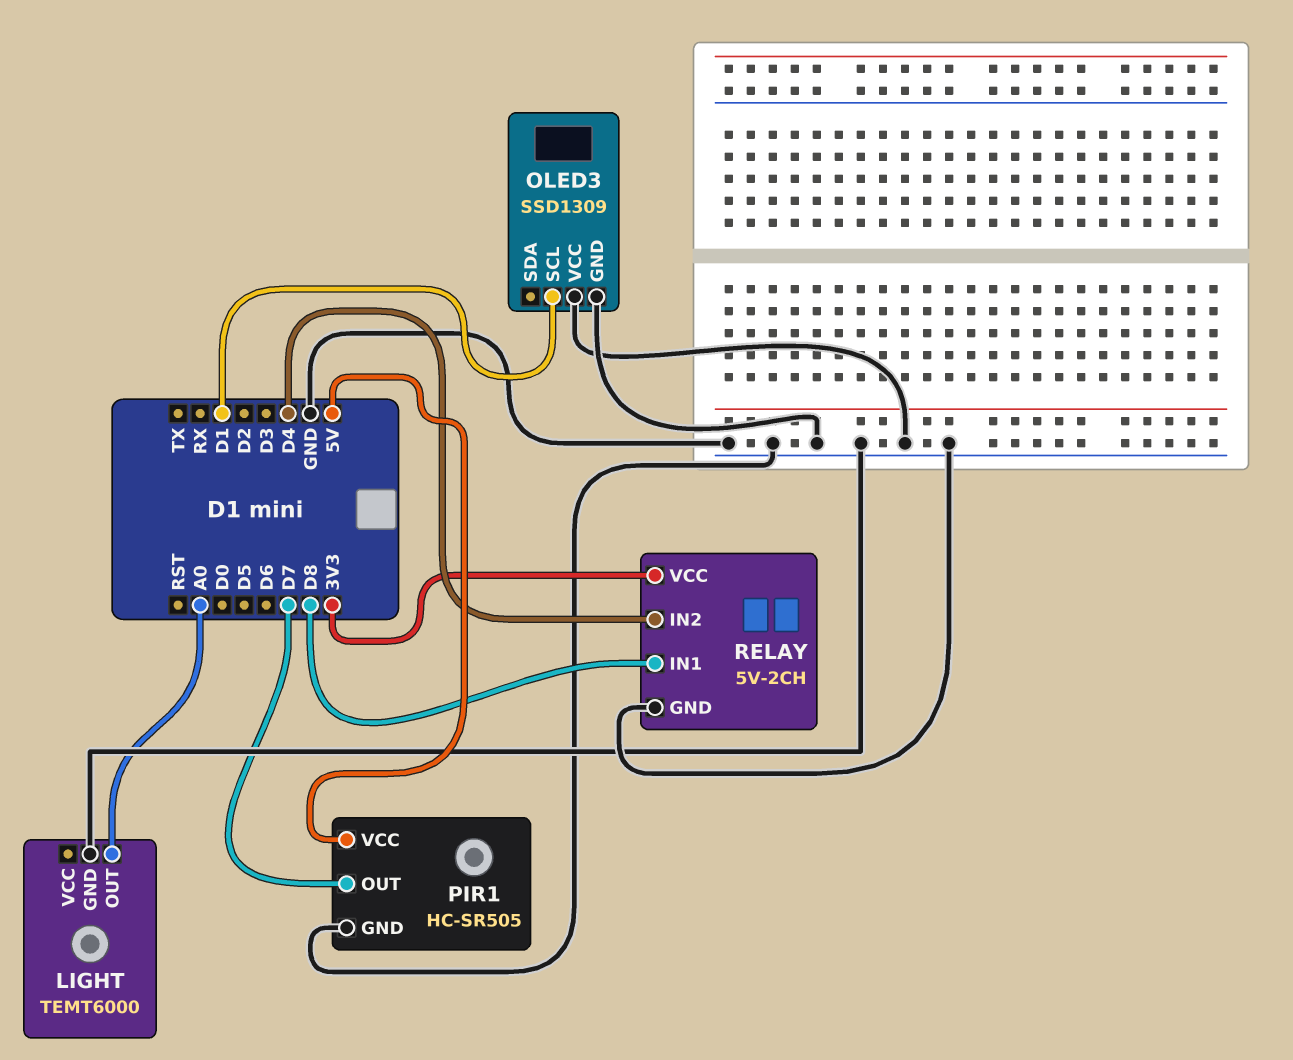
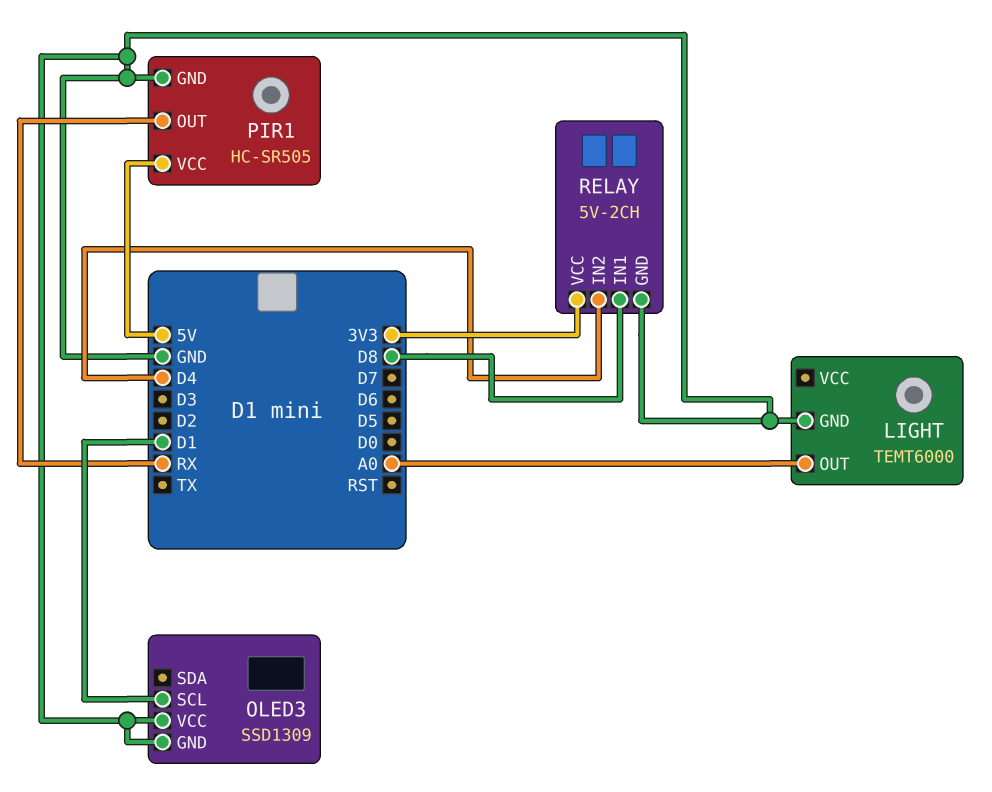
PIR1 pin OUT: D7 -> RX

